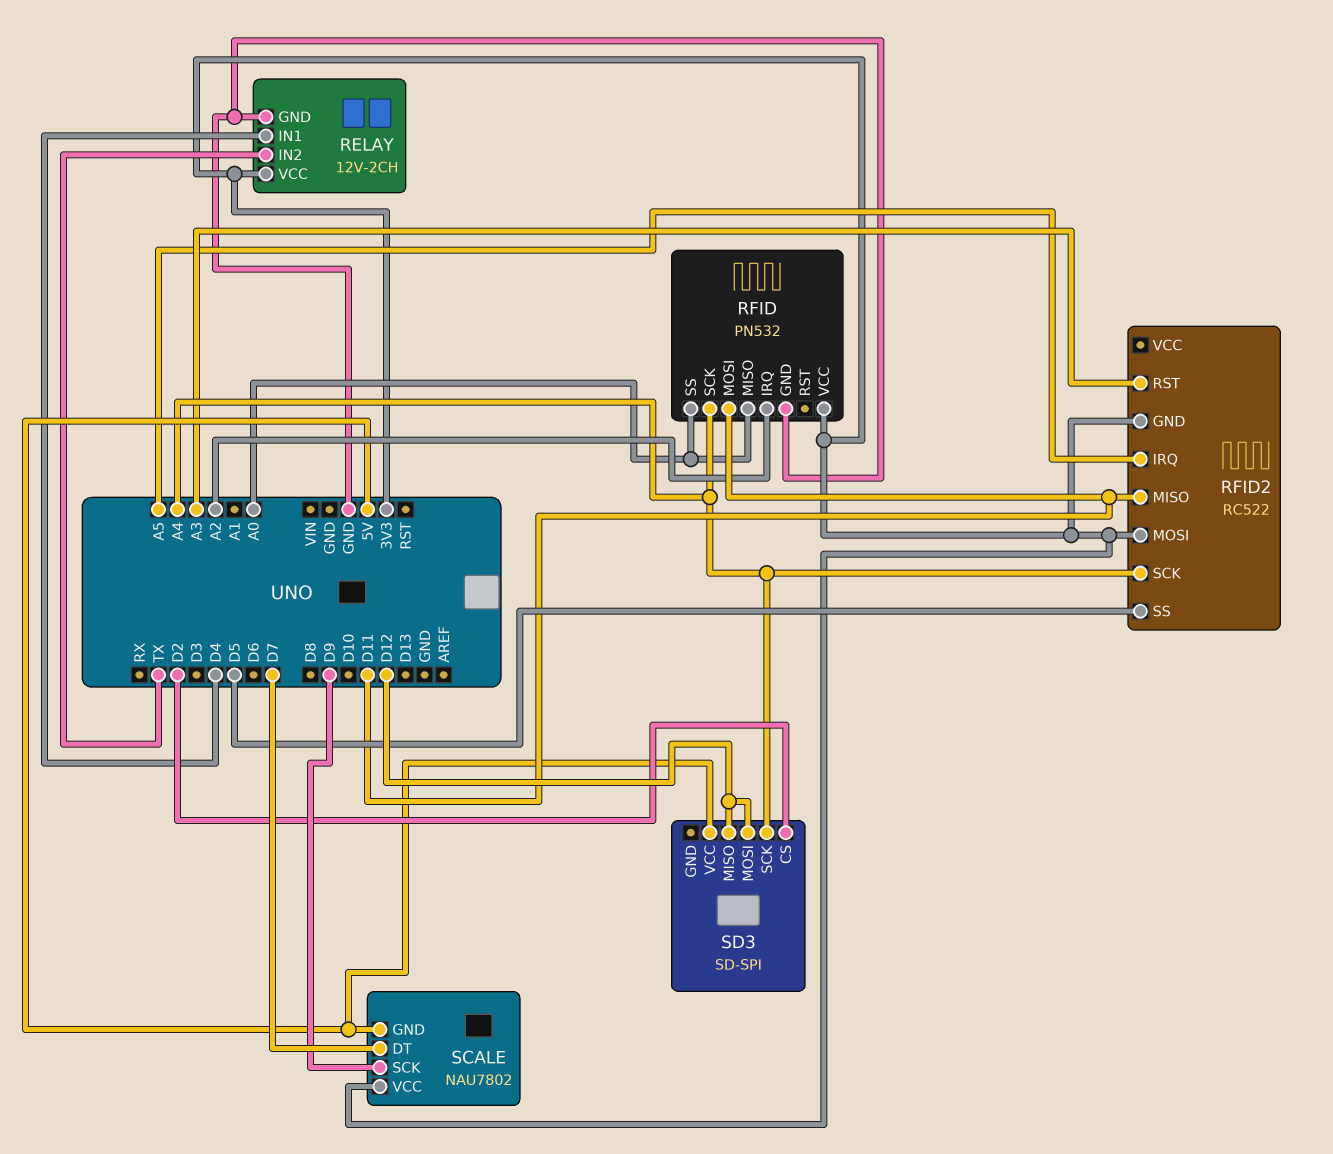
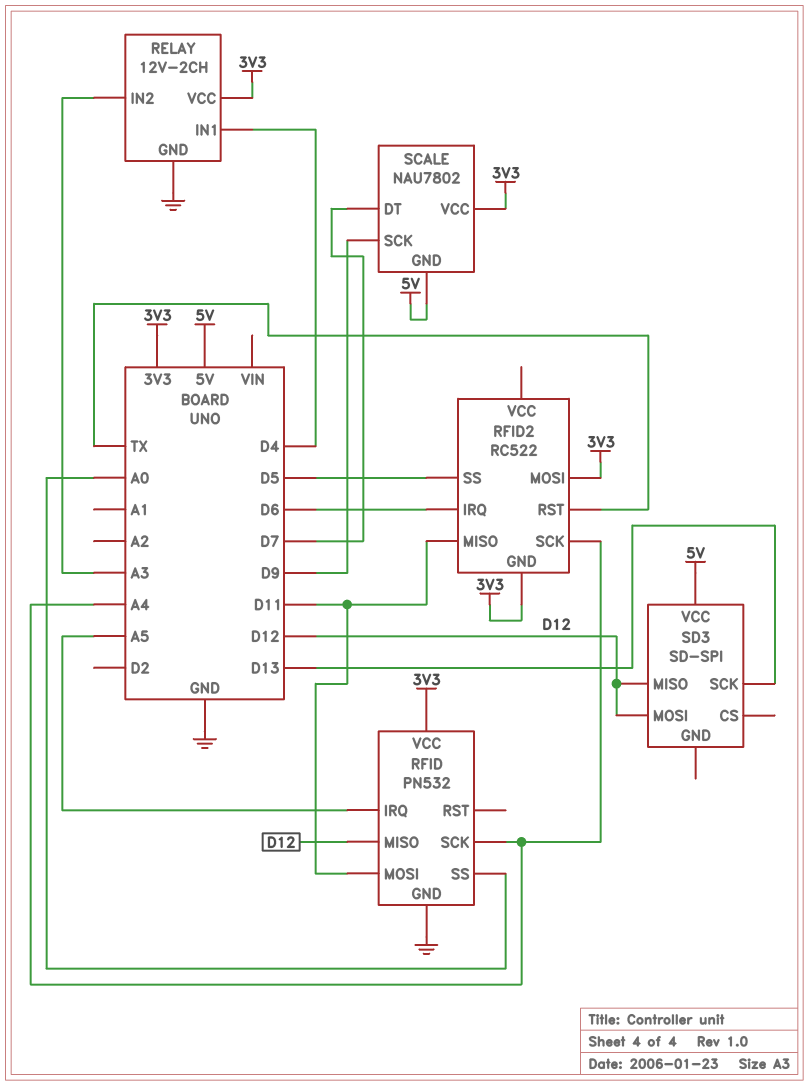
RELAY pin IN2: TX -> A3
RFID pin IRQ: A2 -> A5
RFID pin MISO: A0 -> D12
RFID2 pin IRQ: A5 -> D6
RFID2 pin RST: A3 -> TX
SD3 pin CS: D2 -> none
SD3 pin SCK: A4 -> D13

